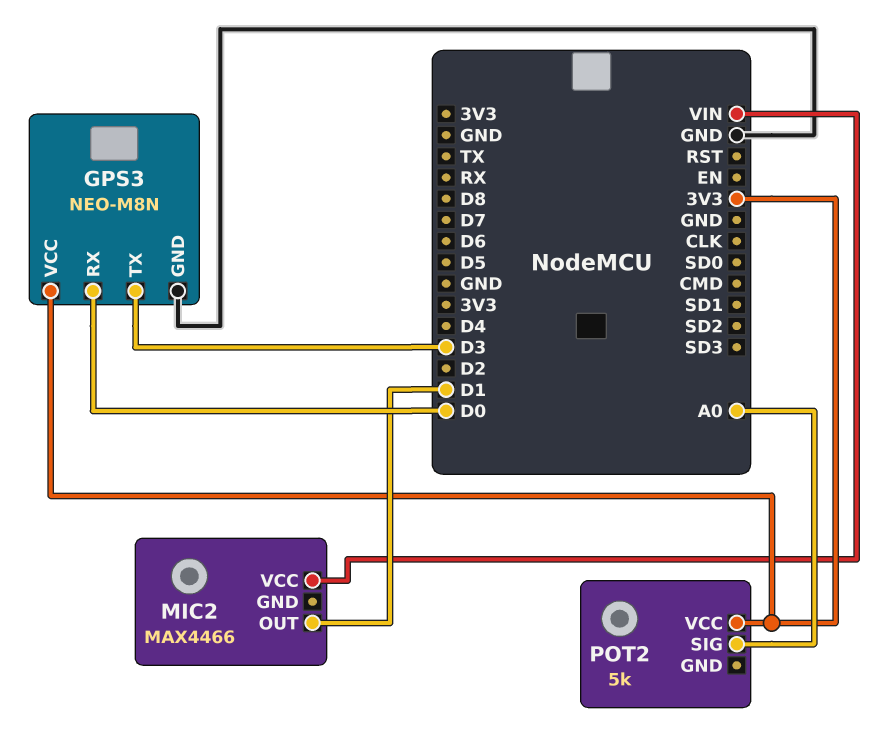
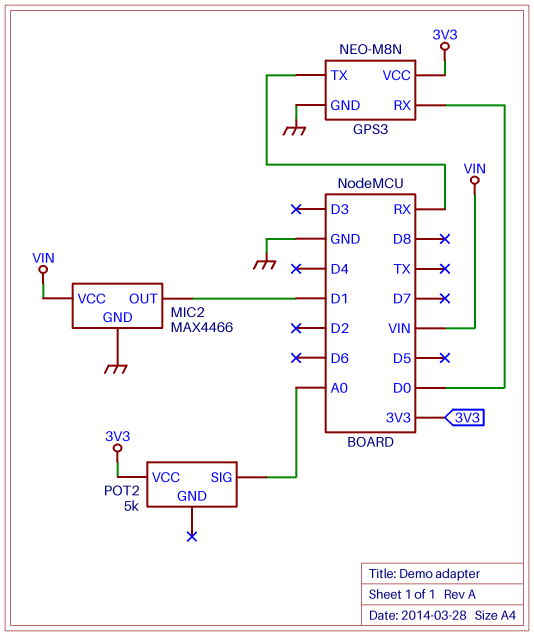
GPS3 pin TX: D3 -> RX
MIC2 pin GND: none -> GND

